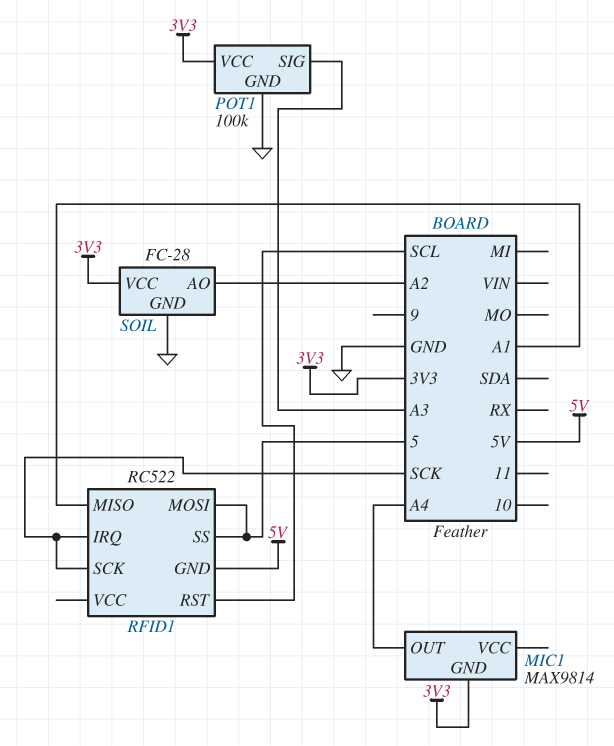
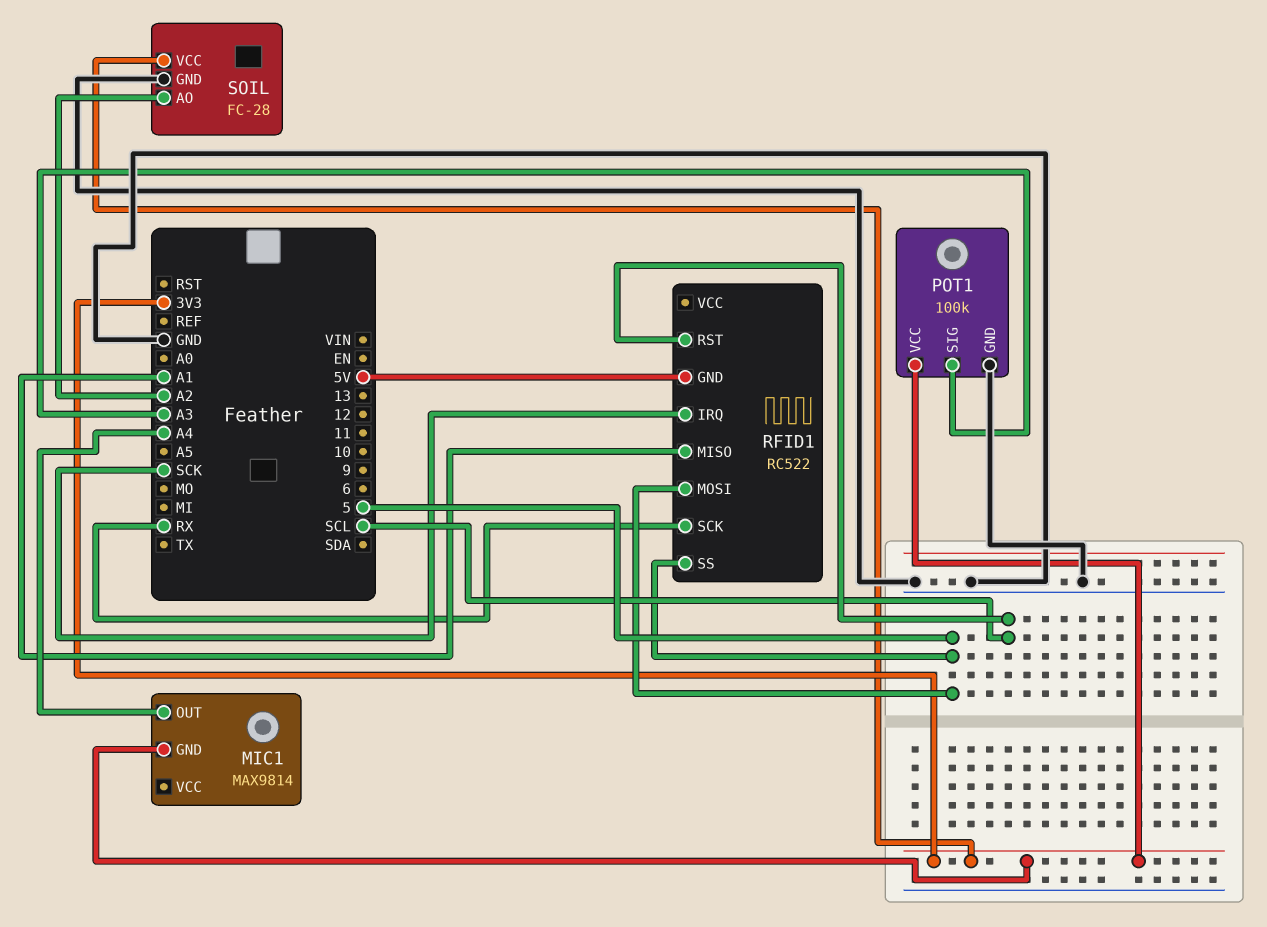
RFID1 pin SCK: SCK -> RX

